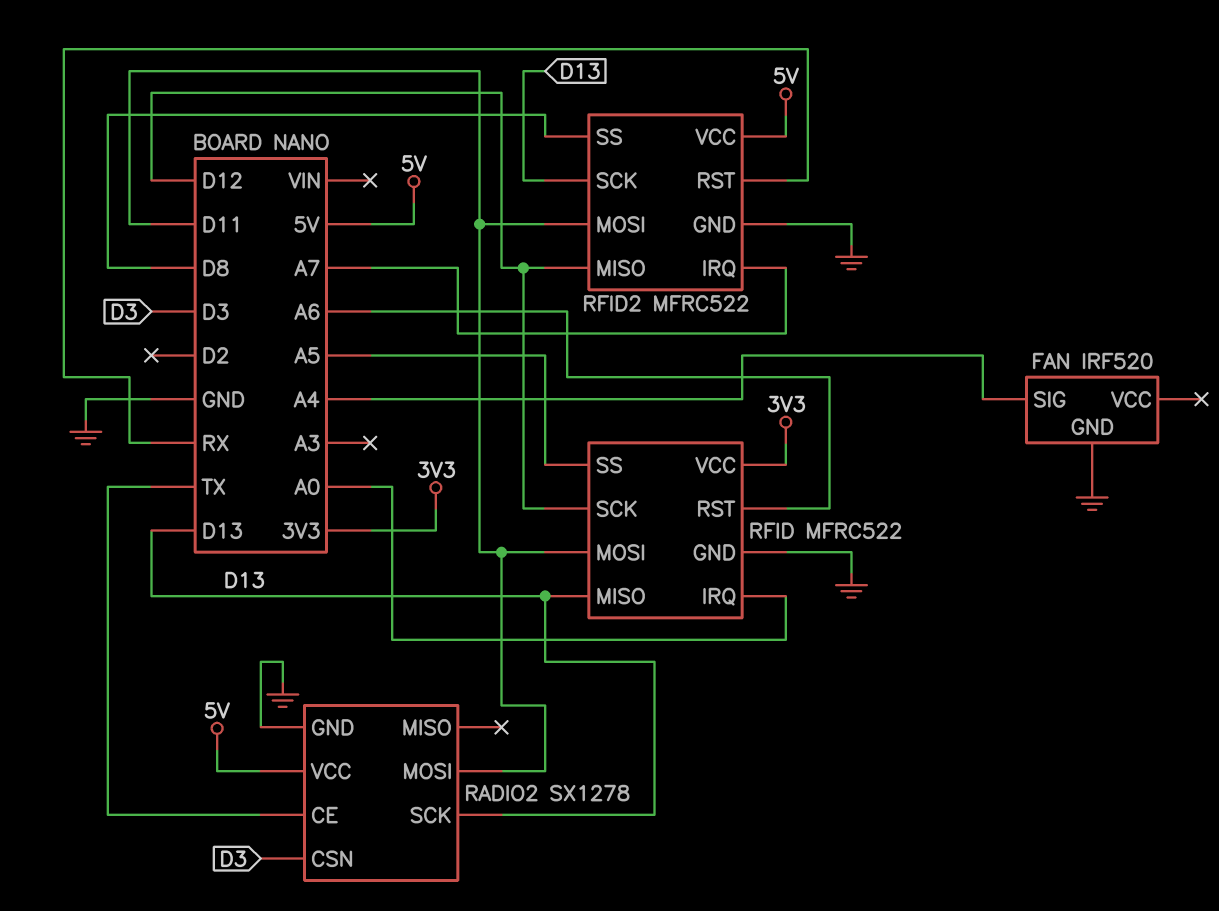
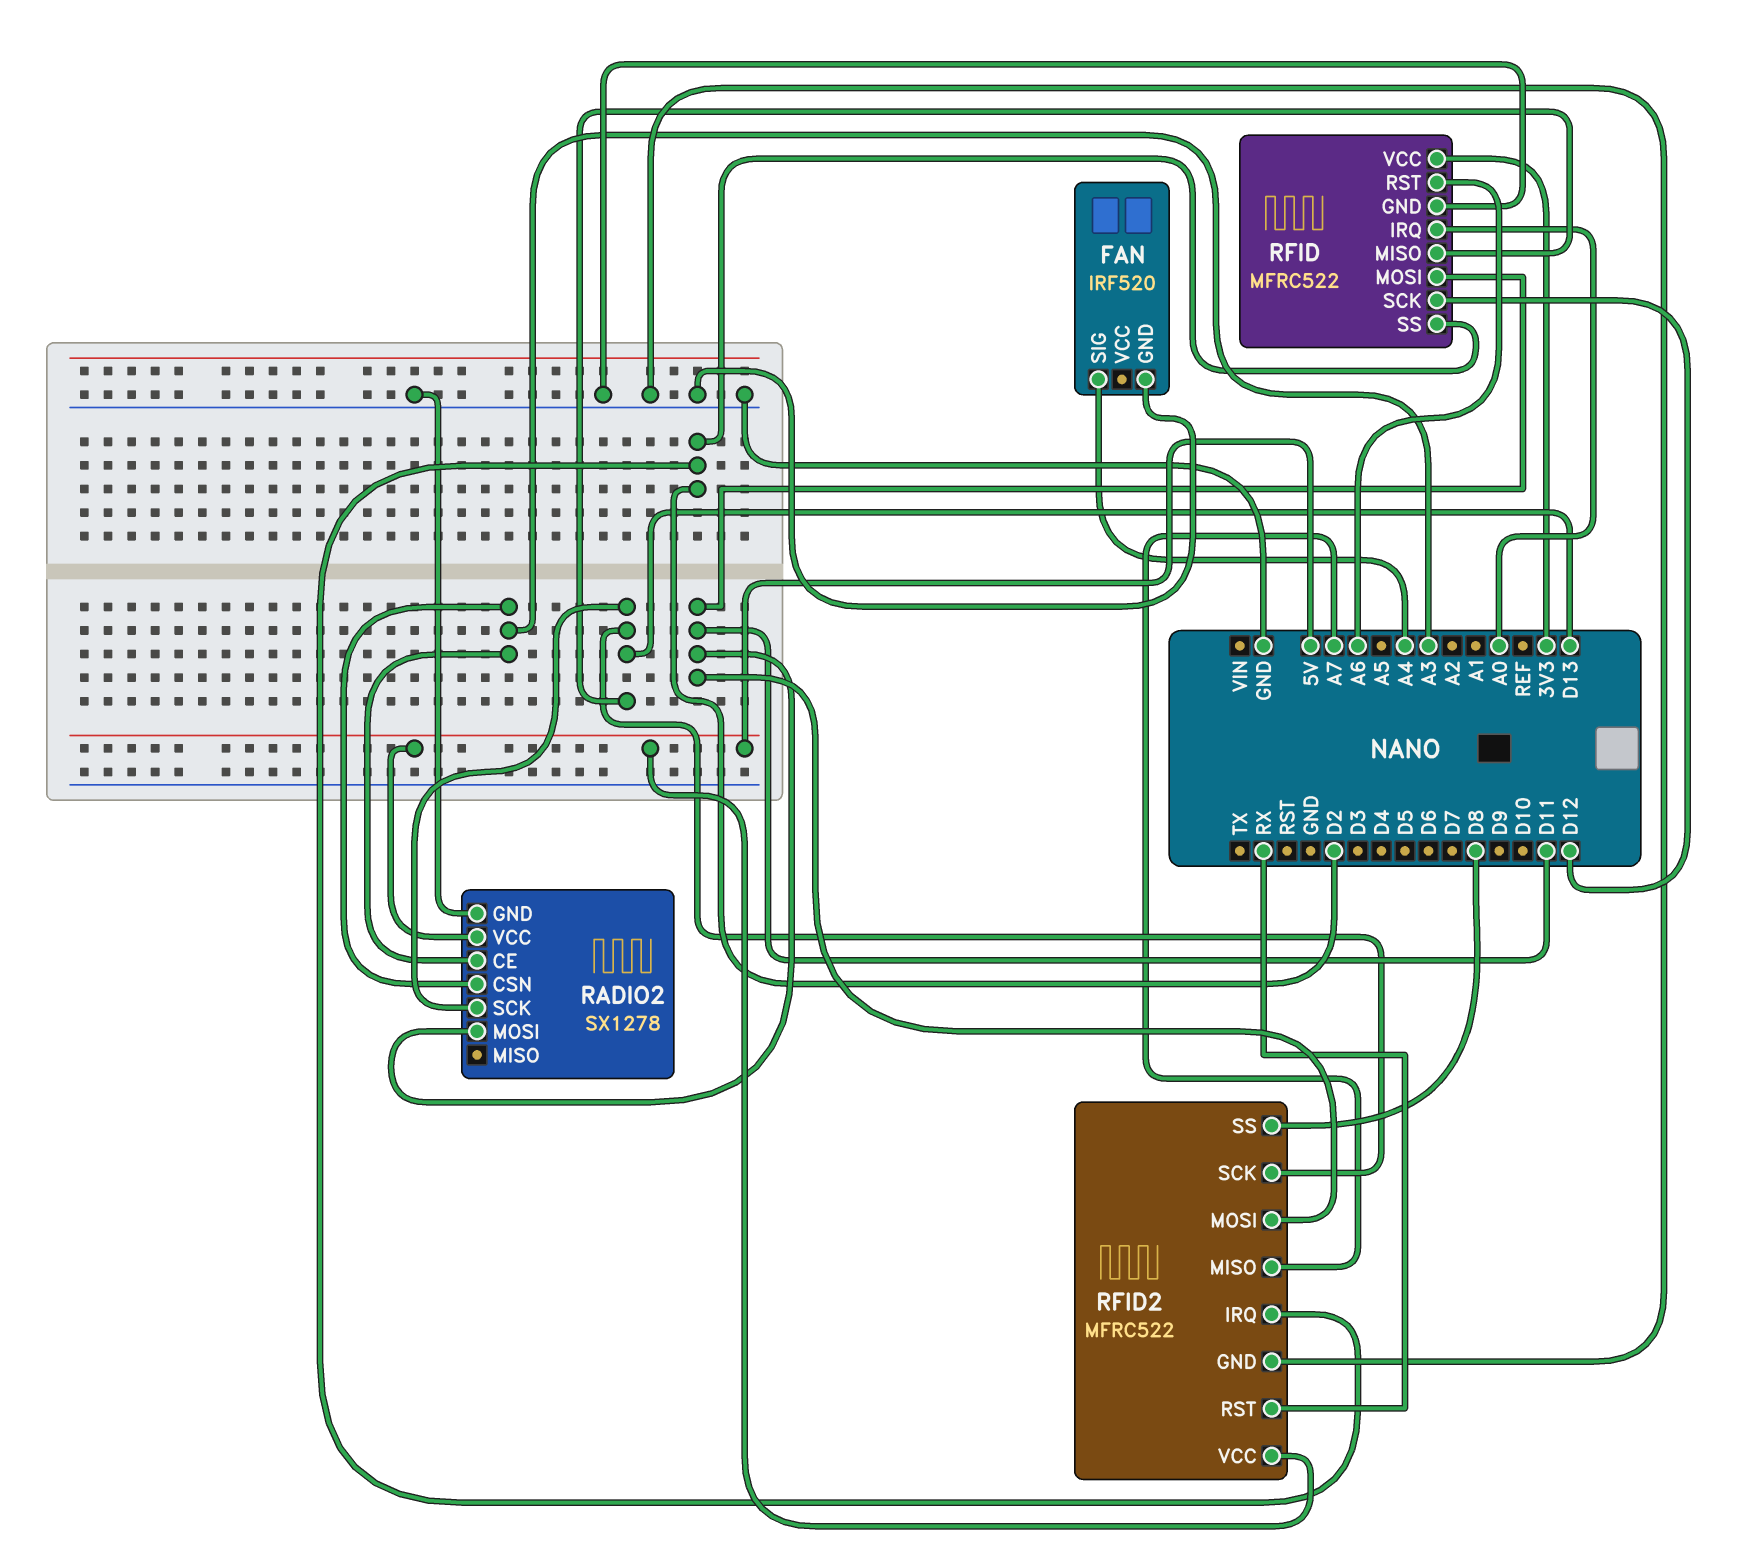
RADIO2 pin CE: TX -> A3
RADIO2 pin CSN: D3 -> A3
RFID pin SS: A5 -> D2
RFID2 pin IRQ: A7 -> D2
RFID2 pin MISO: D12 -> A7

